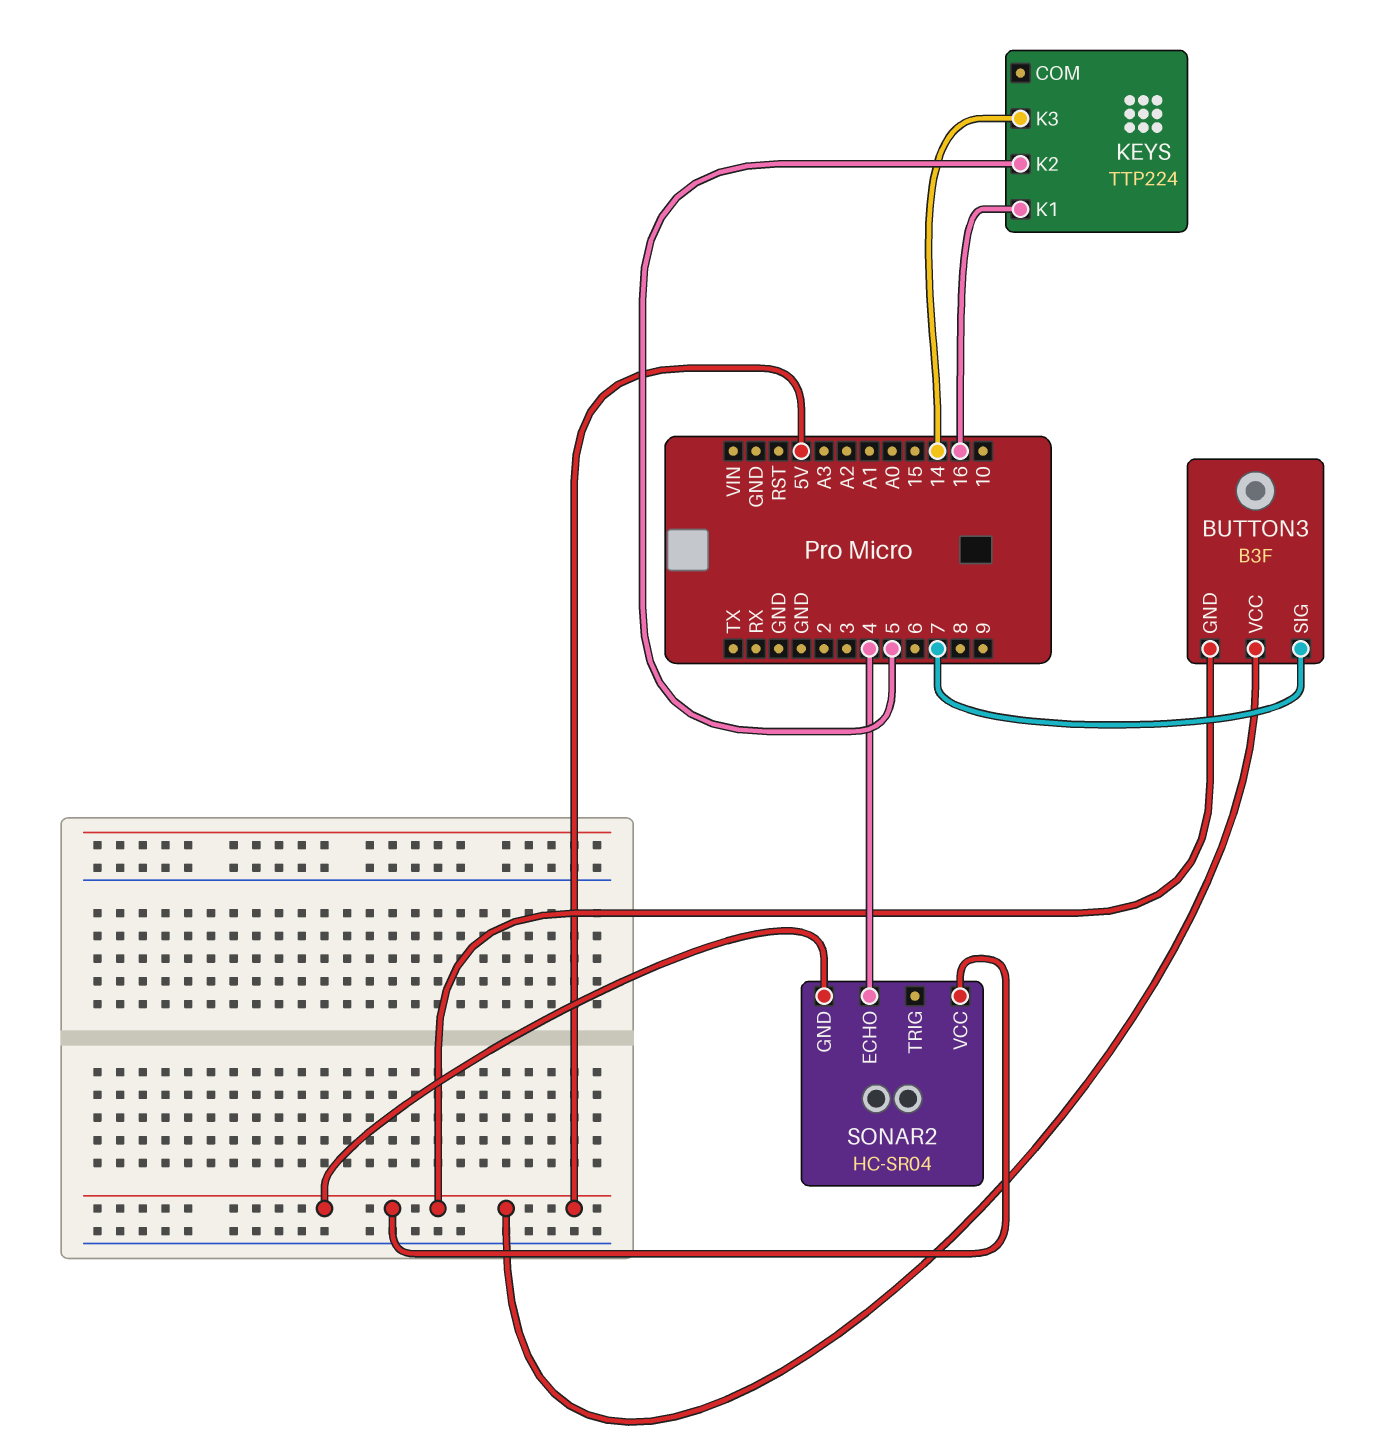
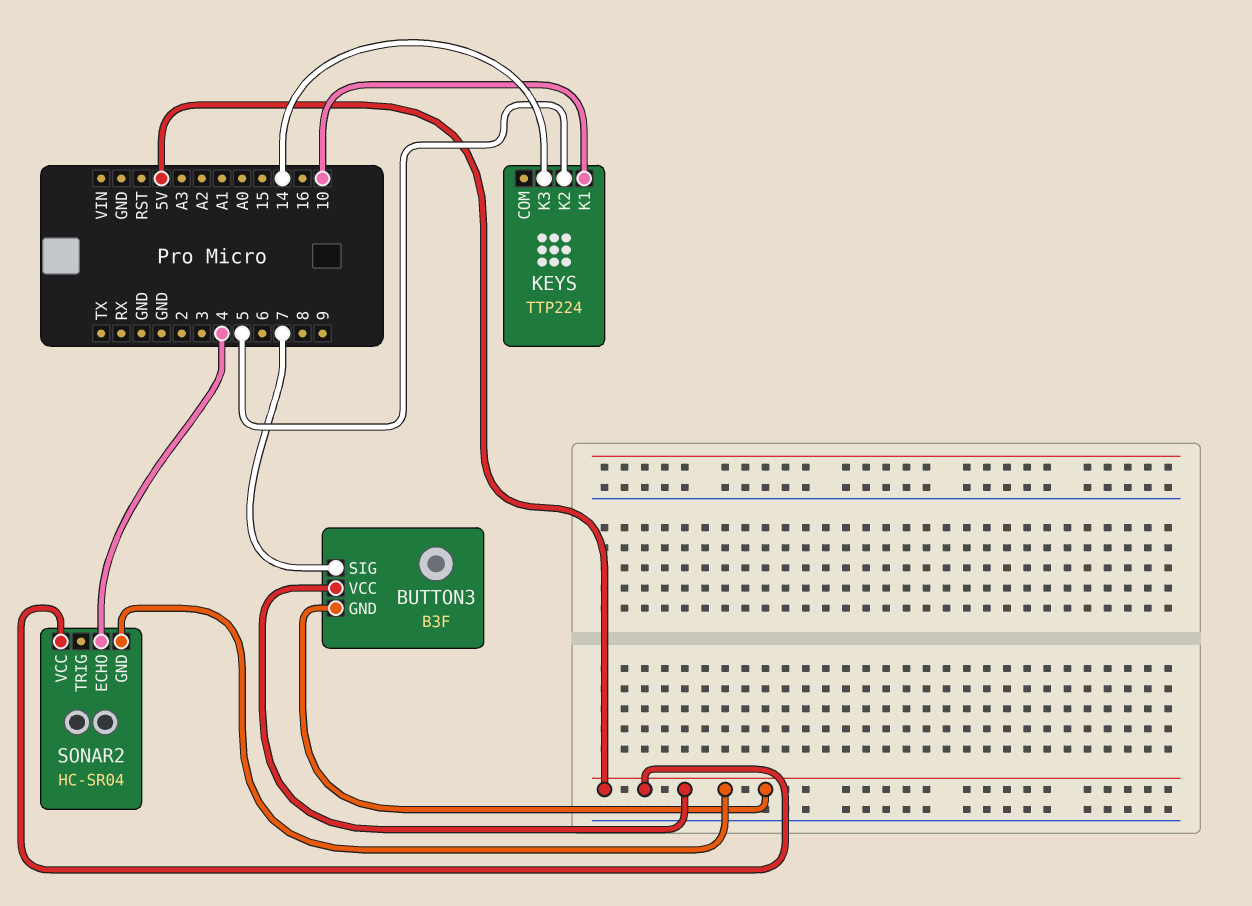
KEYS pin K1: 16 -> 10

